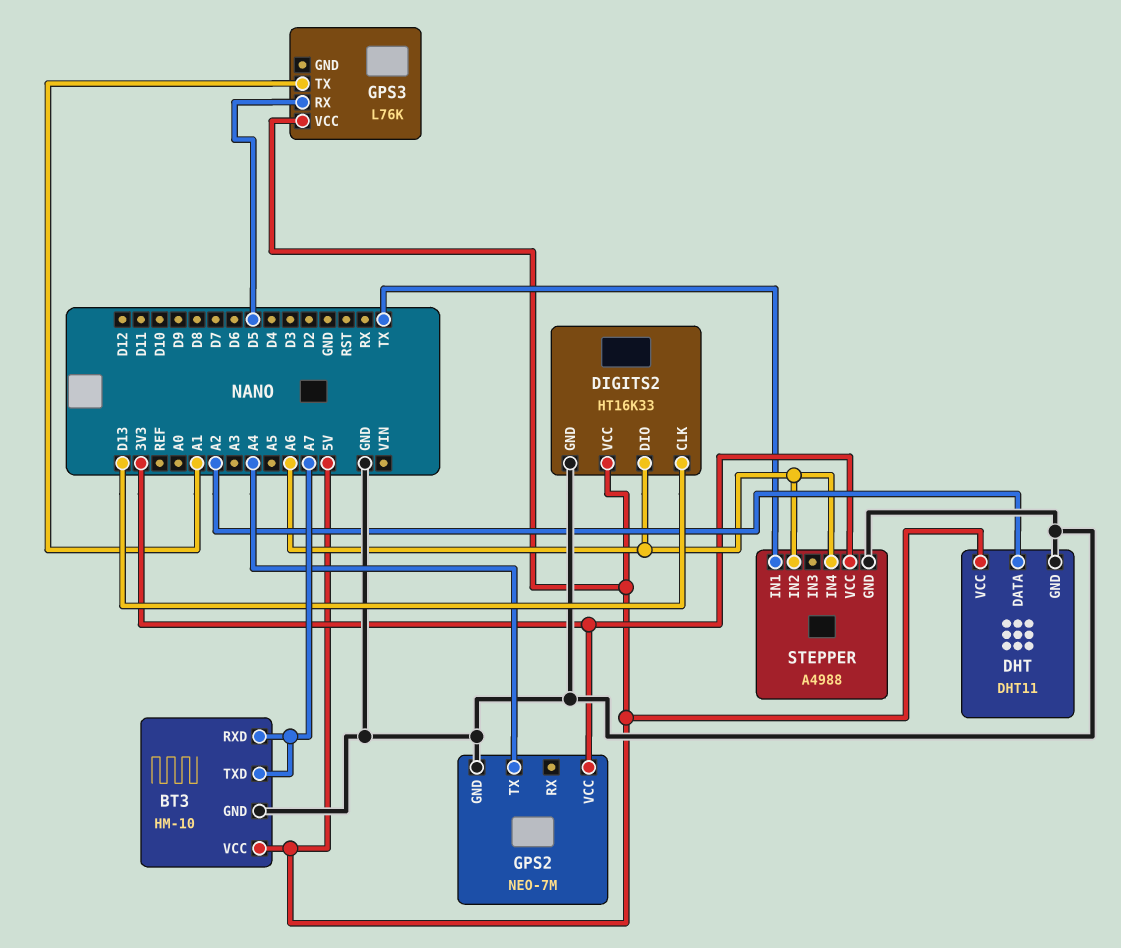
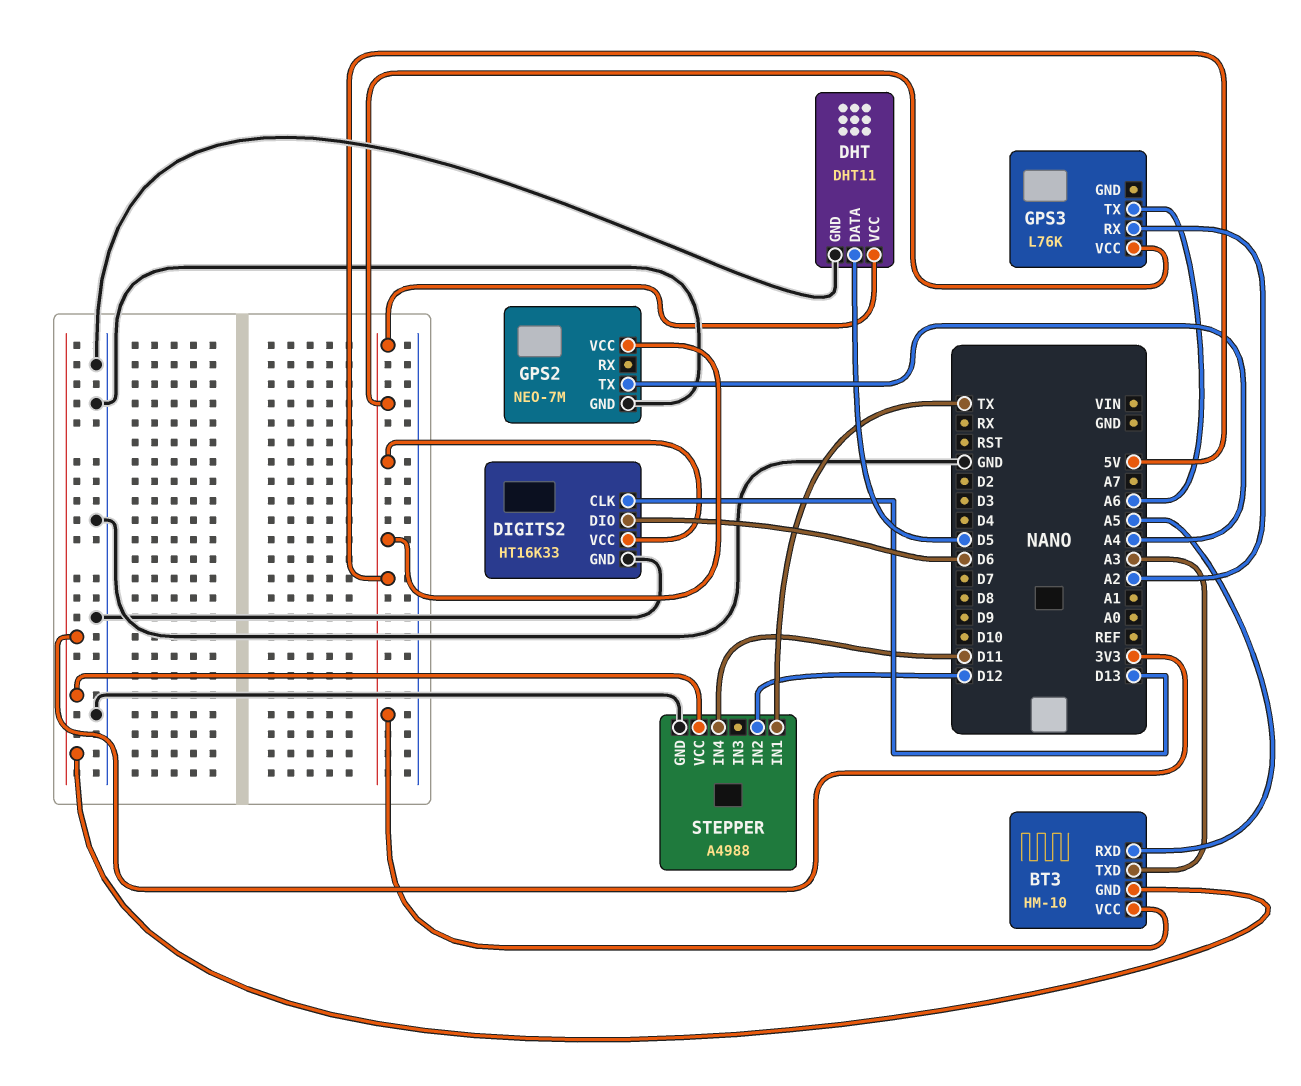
BT3 pin GND: GND -> 3V3
BT3 pin RXD: A7 -> A5
BT3 pin TXD: A7 -> A3
DHT pin DATA: A2 -> D5
DIGITS2 pin DIO: A6 -> D6
GPS2 pin VCC: 3V3 -> 5V
GPS3 pin RX: D5 -> A2
GPS3 pin TX: A1 -> A6
STEPPER pin IN2: A6 -> D12
STEPPER pin IN4: A6 -> D11

